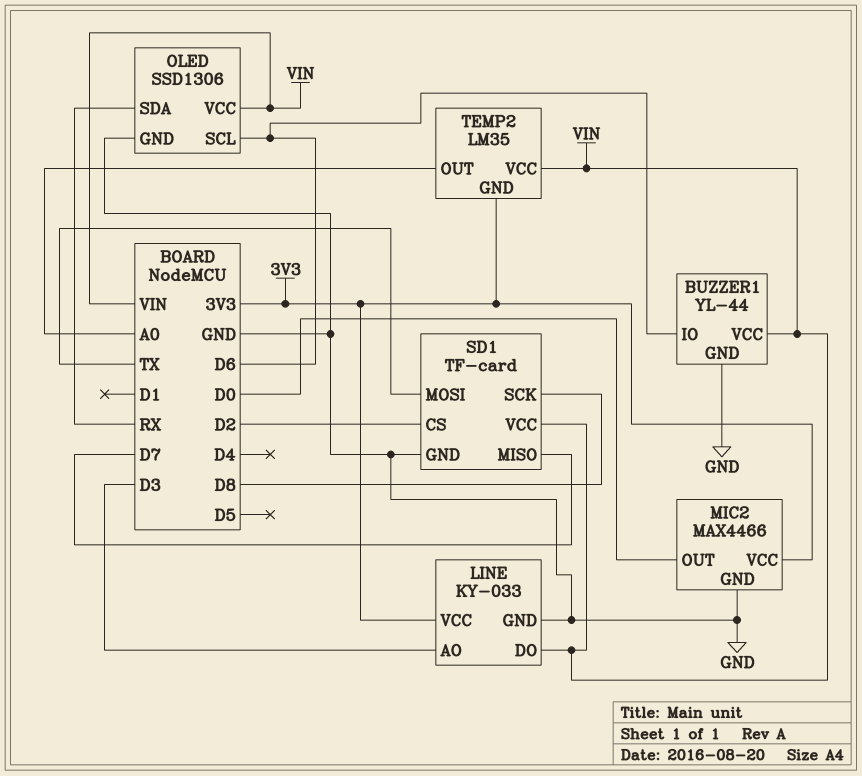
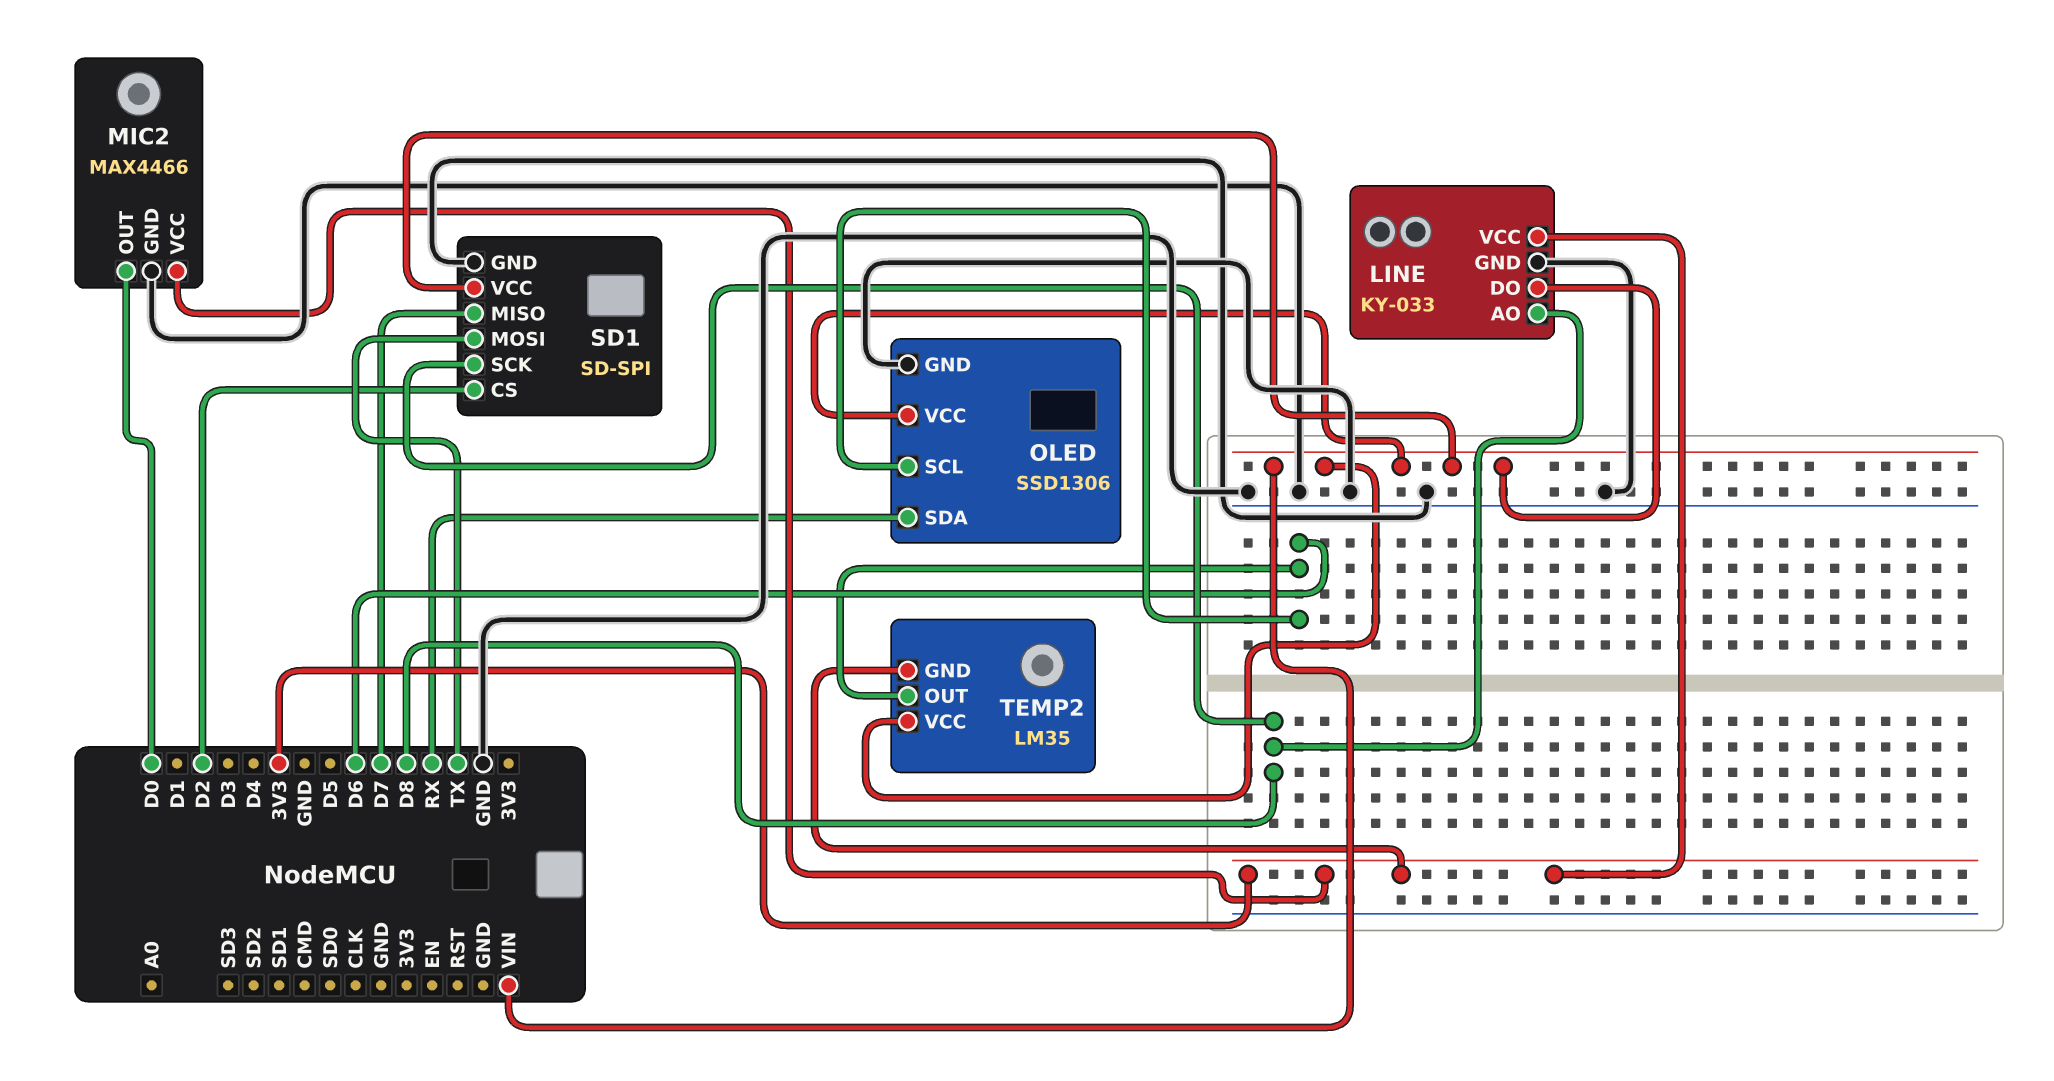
BUZZER1: YL-44 -> none
BUZZER1 pin GND: GND -> none
BUZZER1 pin IO: D6 -> none
BUZZER1 pin VCC: VIN -> none
LINE pin AO: D3 -> D8
SD1: TF-card -> SD-SPI
TEMP2 pin OUT: A0 -> D6

